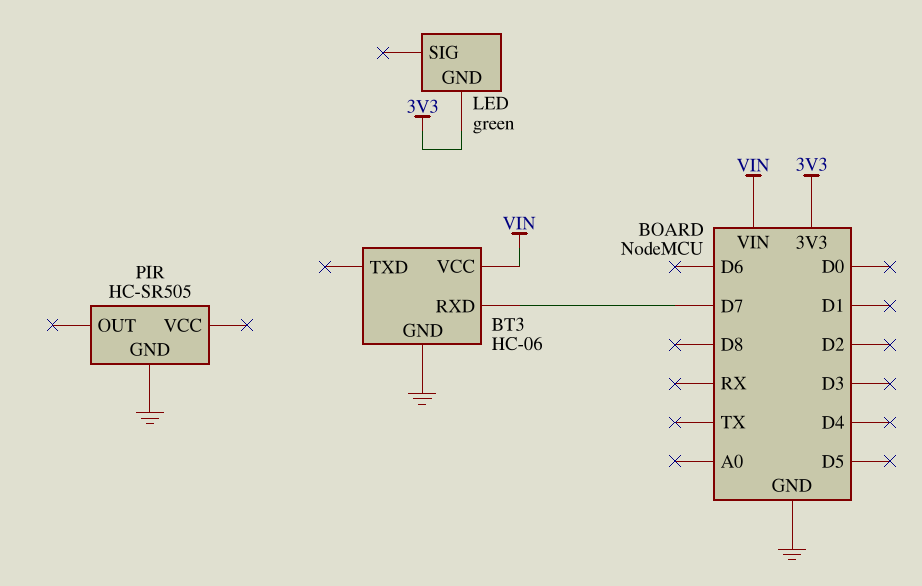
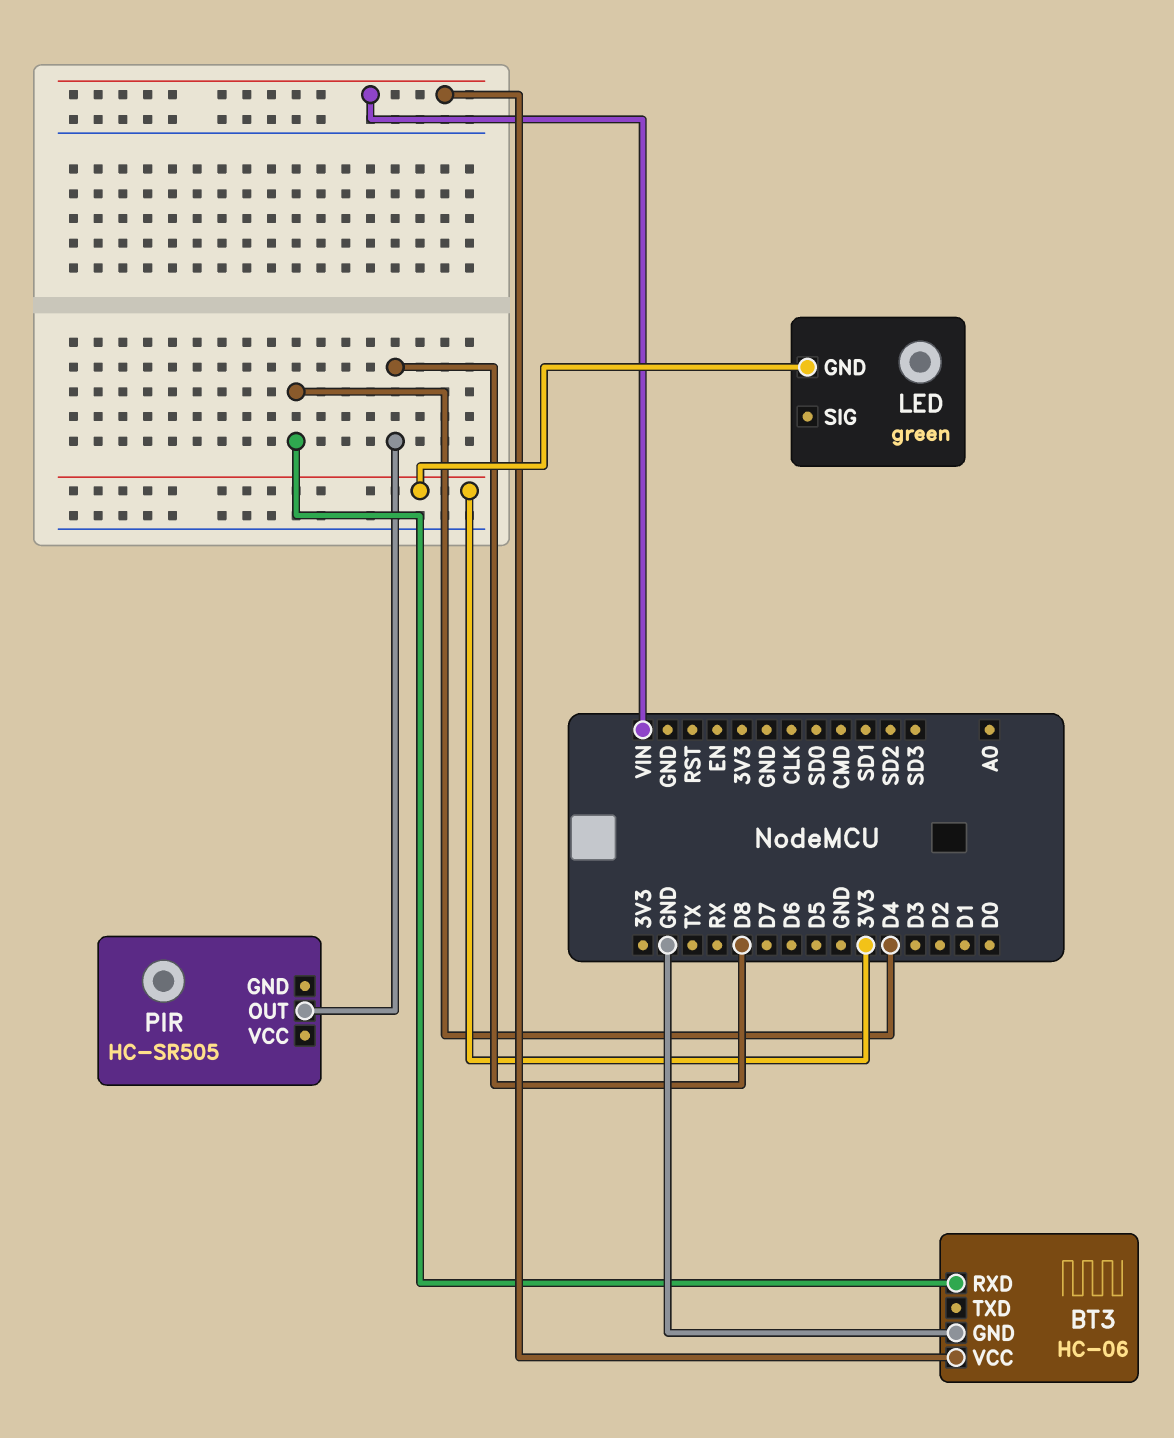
BT3 pin RXD: D7 -> D4
PIR pin GND: GND -> none
PIR pin OUT: none -> D8

